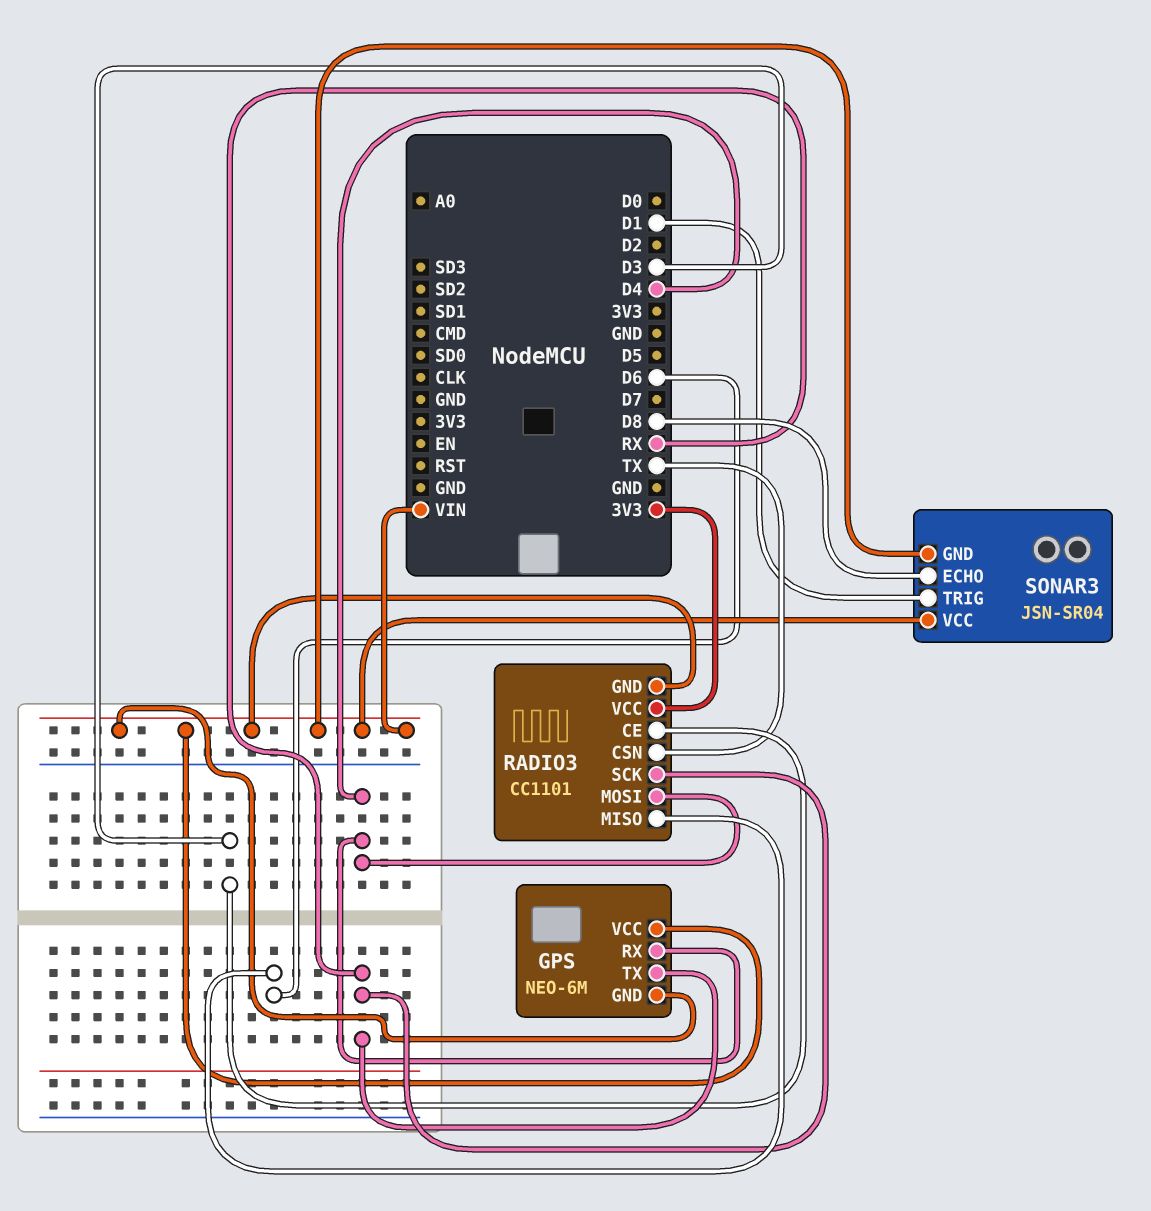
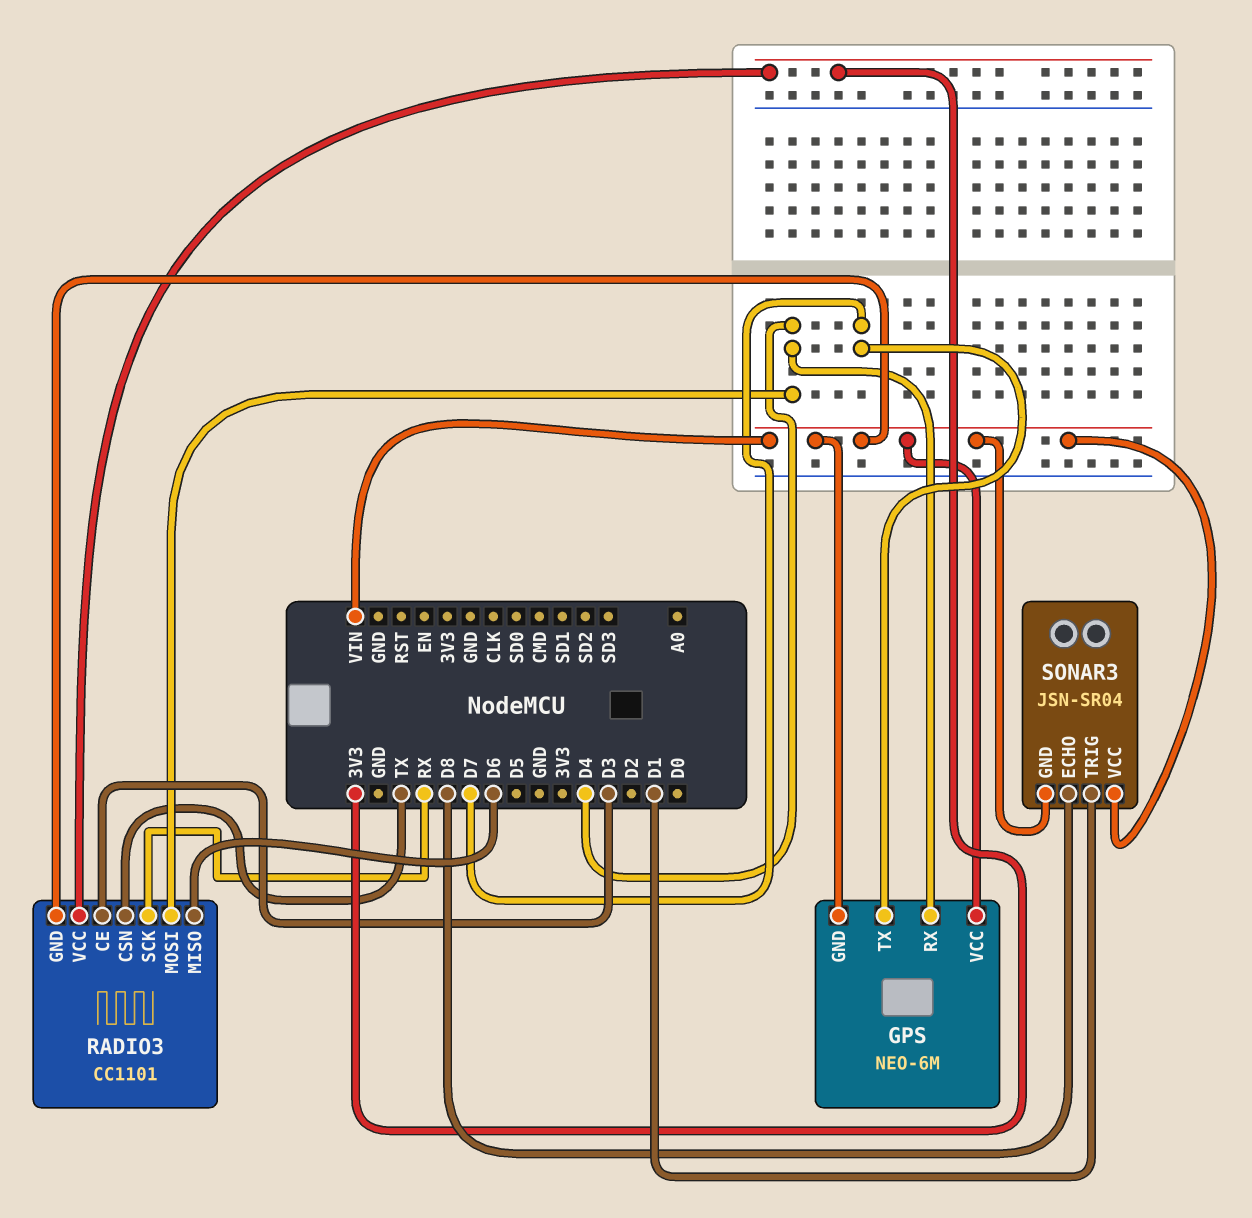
GPS pin TX: RX -> D7

